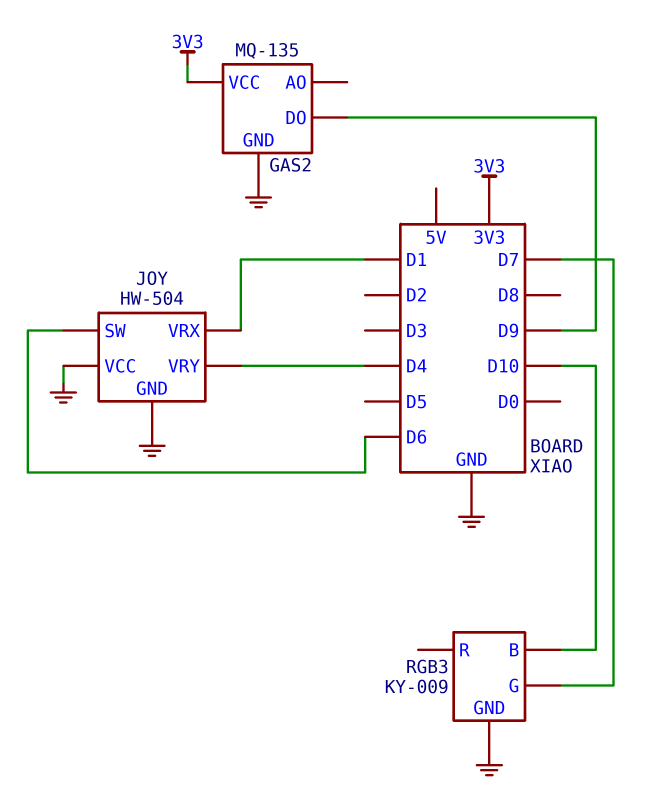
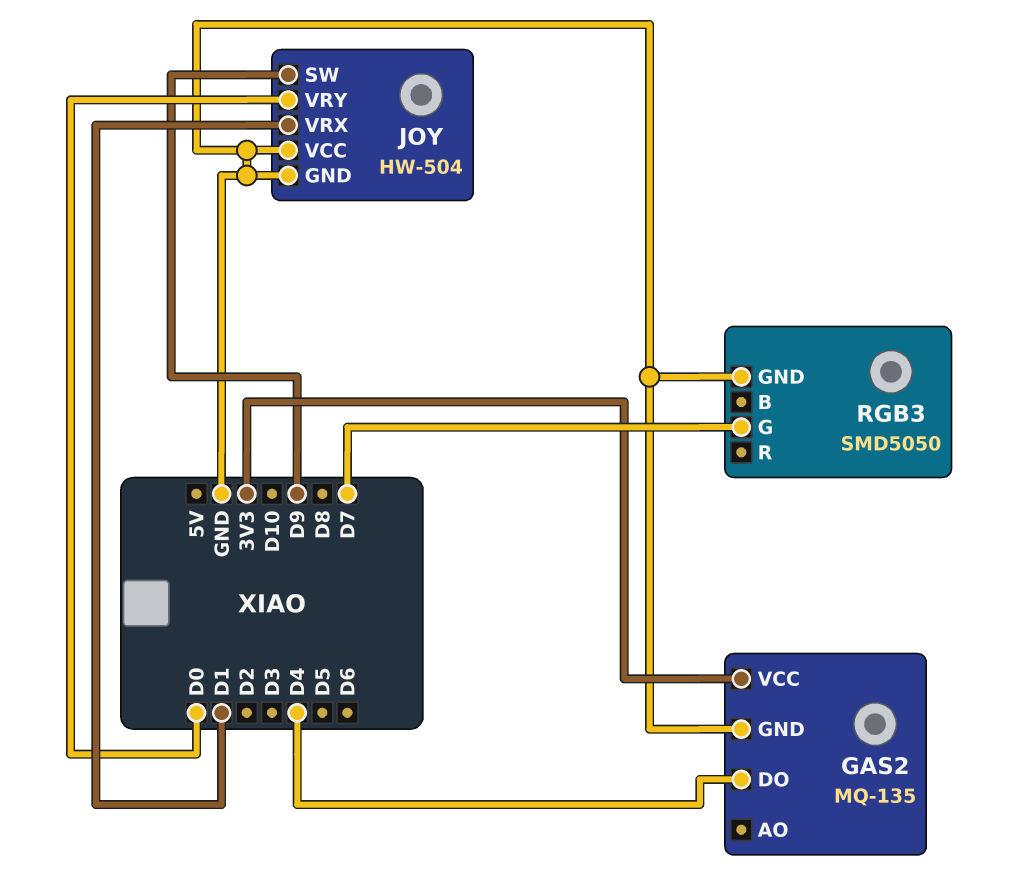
GAS2 pin DO: D9 -> D4
JOY pin SW: D6 -> D9
JOY pin VRY: D4 -> D0
RGB3: KY-009 -> SMD5050
RGB3 pin B: D10 -> none

